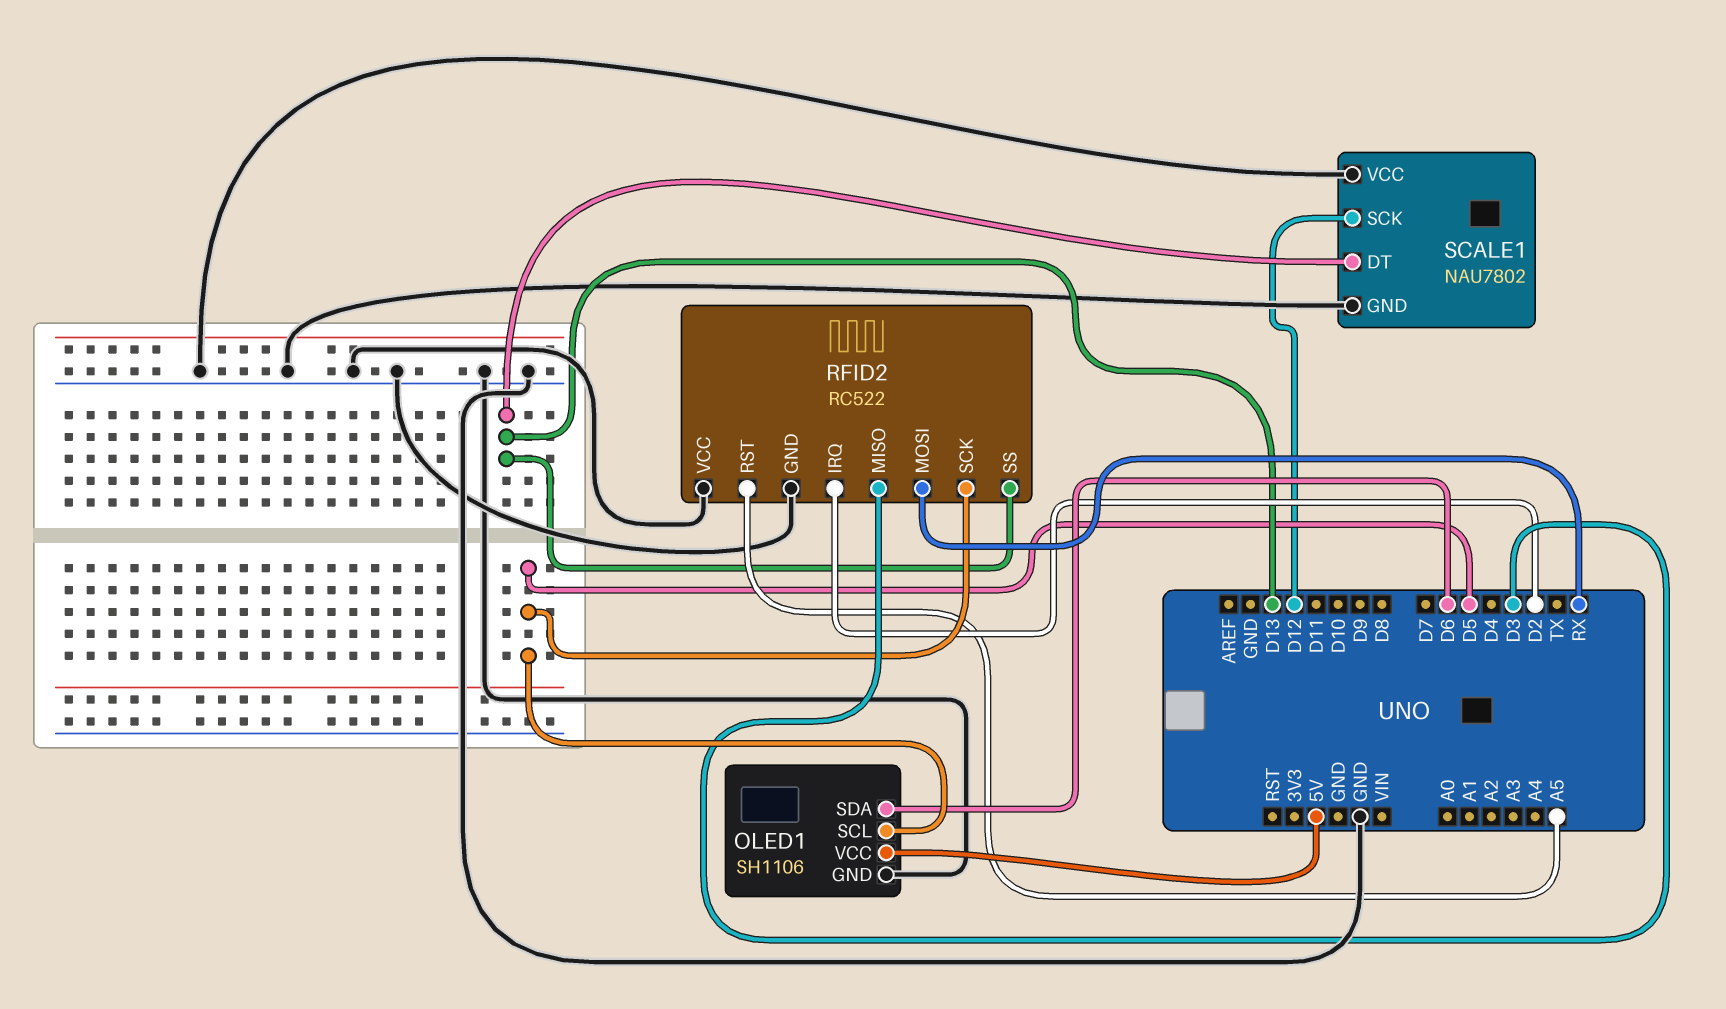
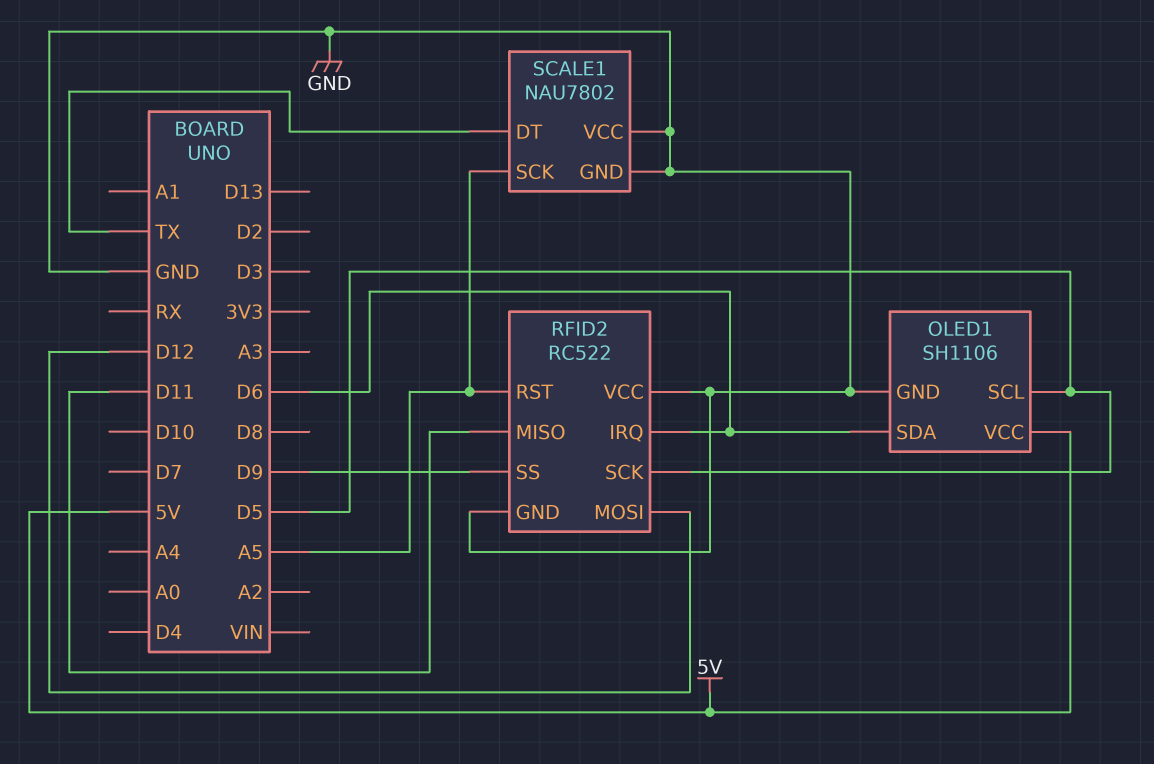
RFID2 pin IRQ: D2 -> D6
RFID2 pin MISO: D3 -> D11
RFID2 pin MOSI: RX -> D12
RFID2 pin SS: D13 -> D9
SCALE1 pin DT: D13 -> TX
SCALE1 pin SCK: D12 -> A5

